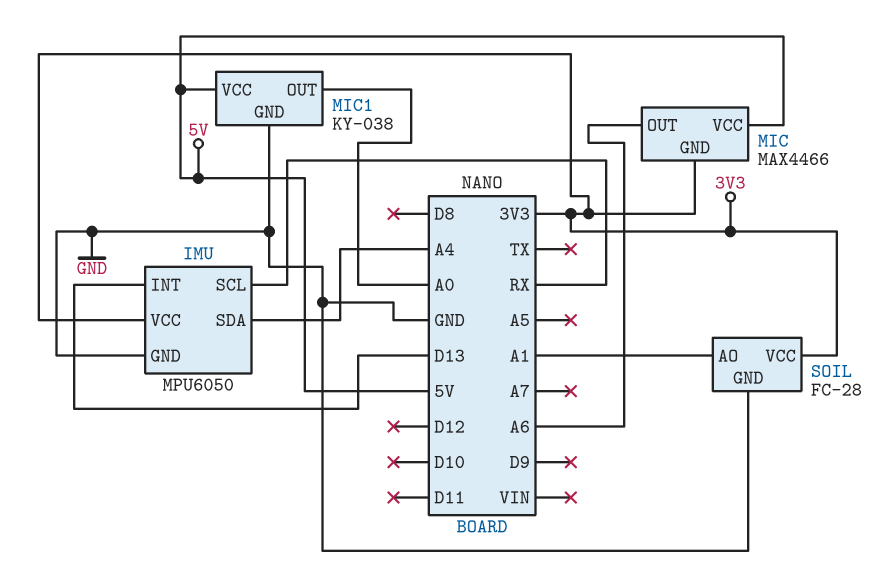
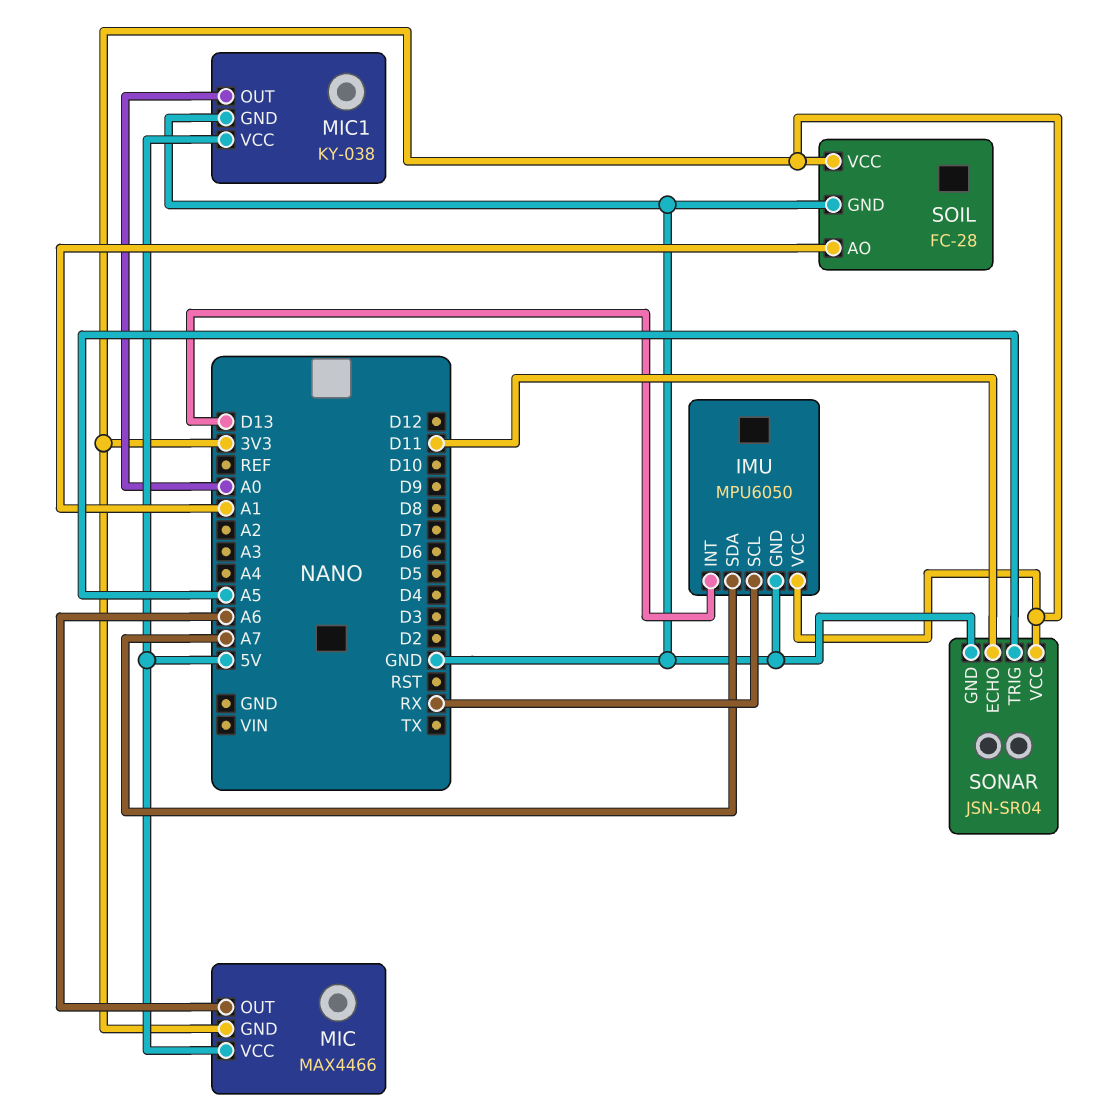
IMU pin SDA: A4 -> A7
SONAR: none -> JSN-SR04
SONAR pin ECHO: none -> D11
SONAR pin GND: none -> GND
SONAR pin TRIG: none -> A5
SONAR pin VCC: none -> 3V3

